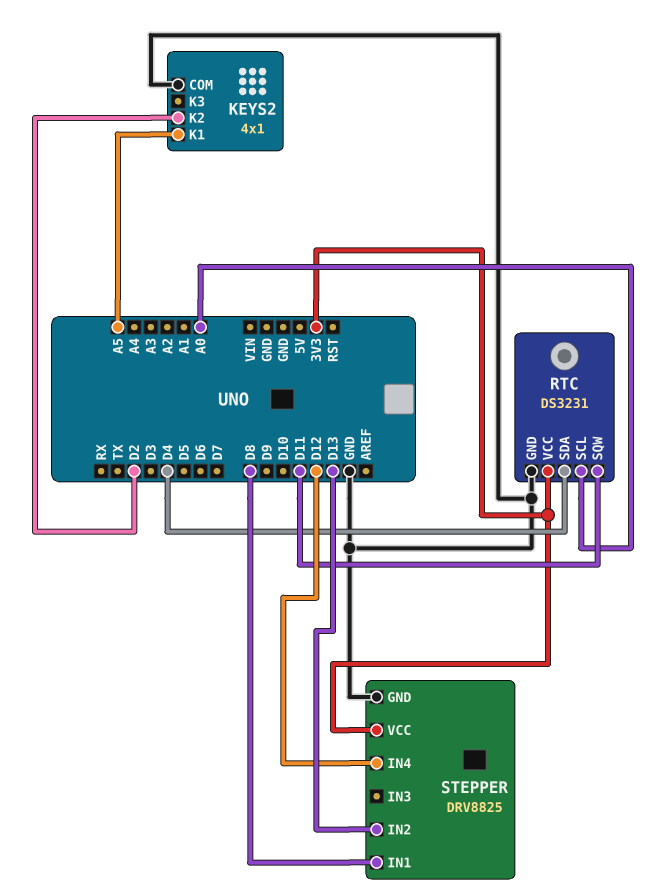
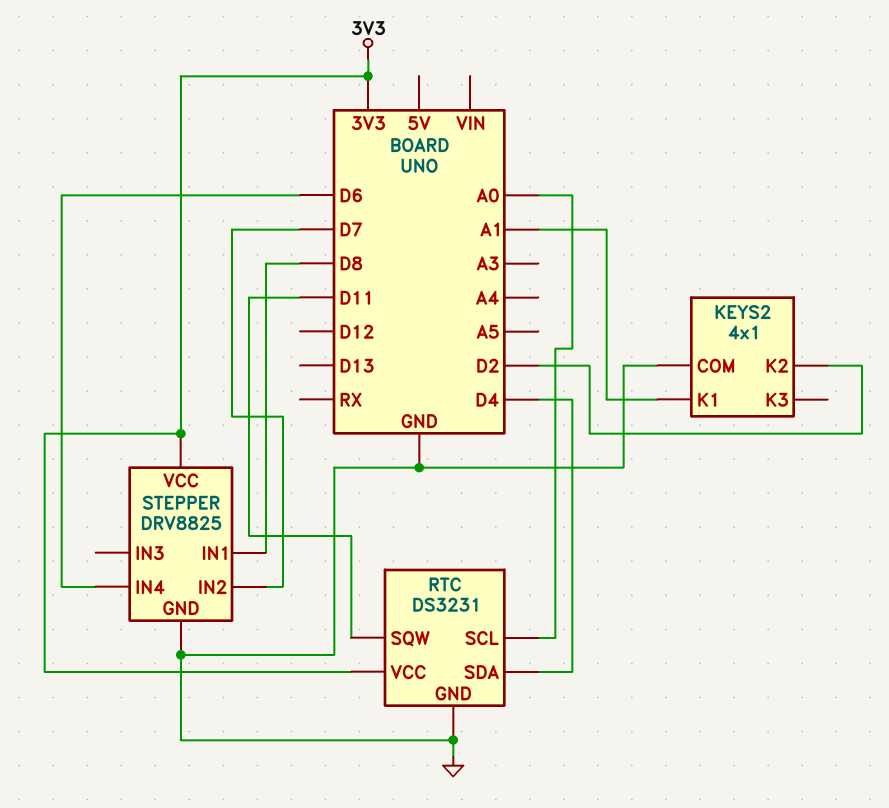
KEYS2 pin K1: A5 -> A1
STEPPER pin IN2: D13 -> D7
STEPPER pin IN4: D12 -> D6

